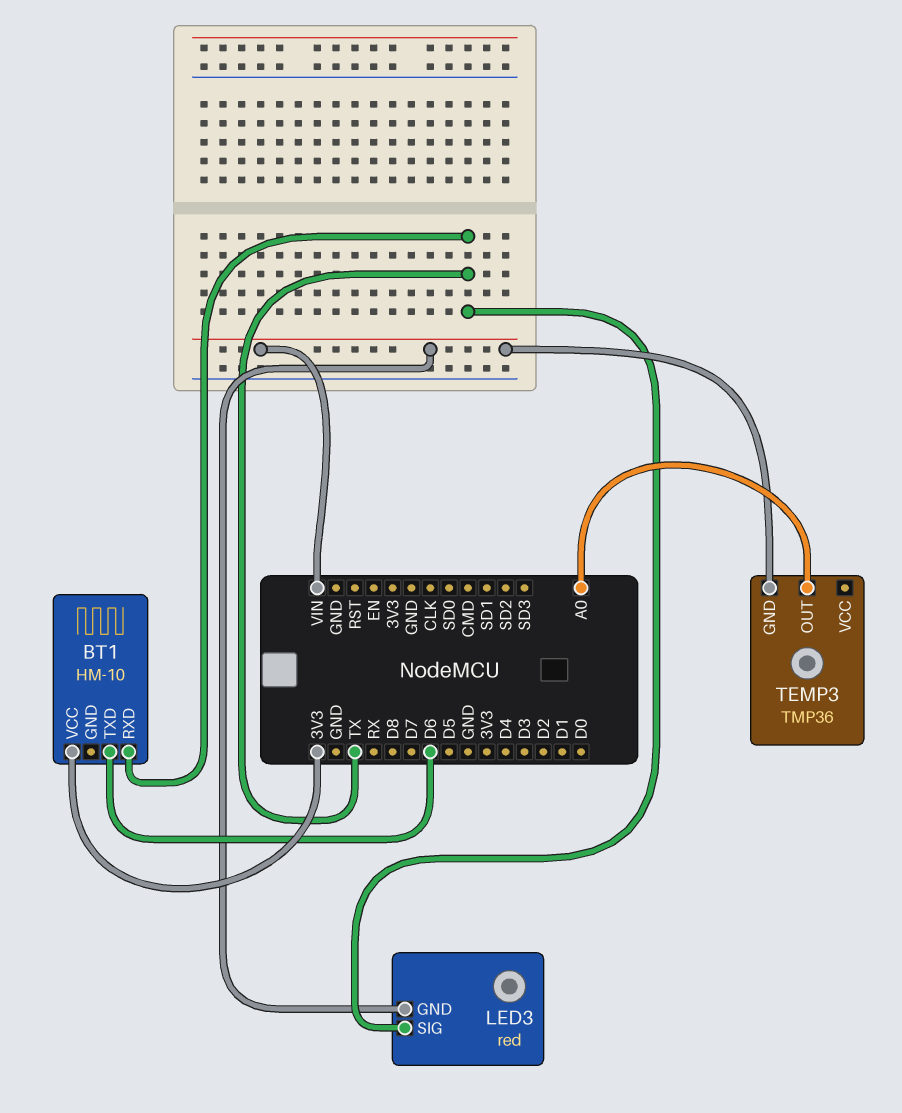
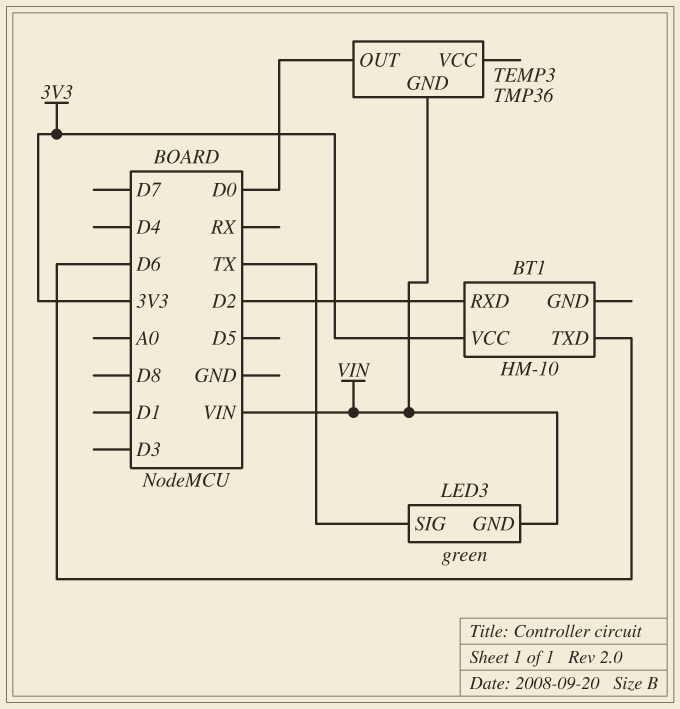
BT1 pin RXD: TX -> D2
LED3: red -> green
TEMP3 pin OUT: A0 -> D0

